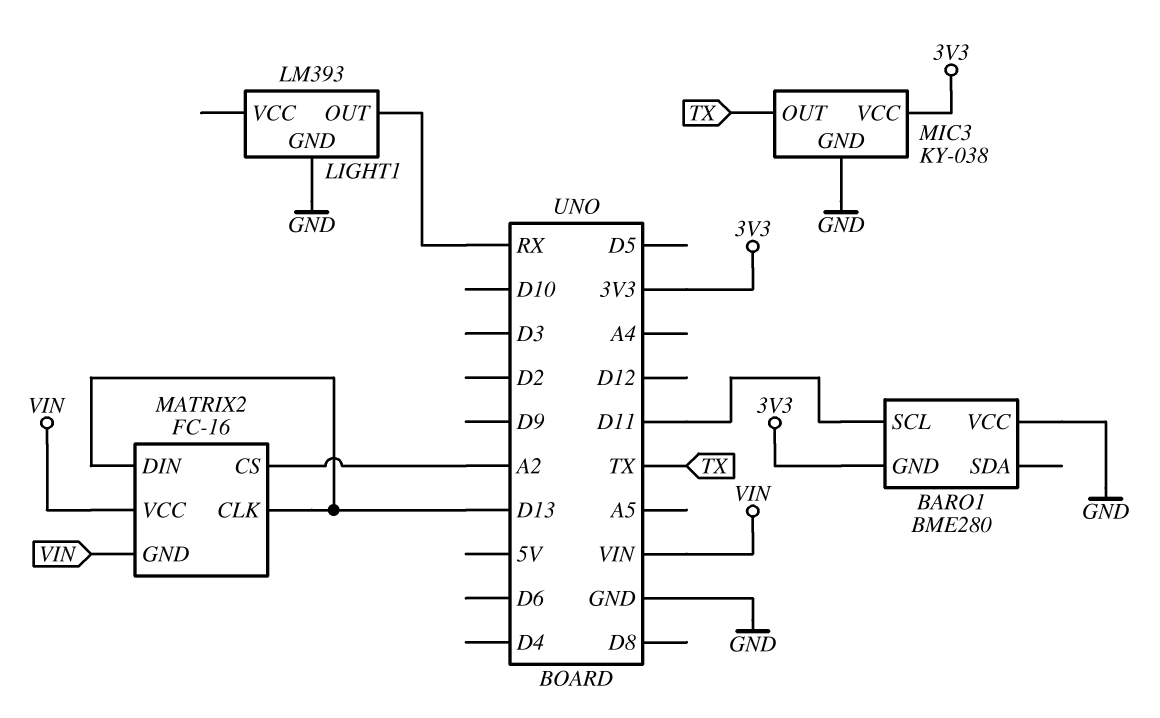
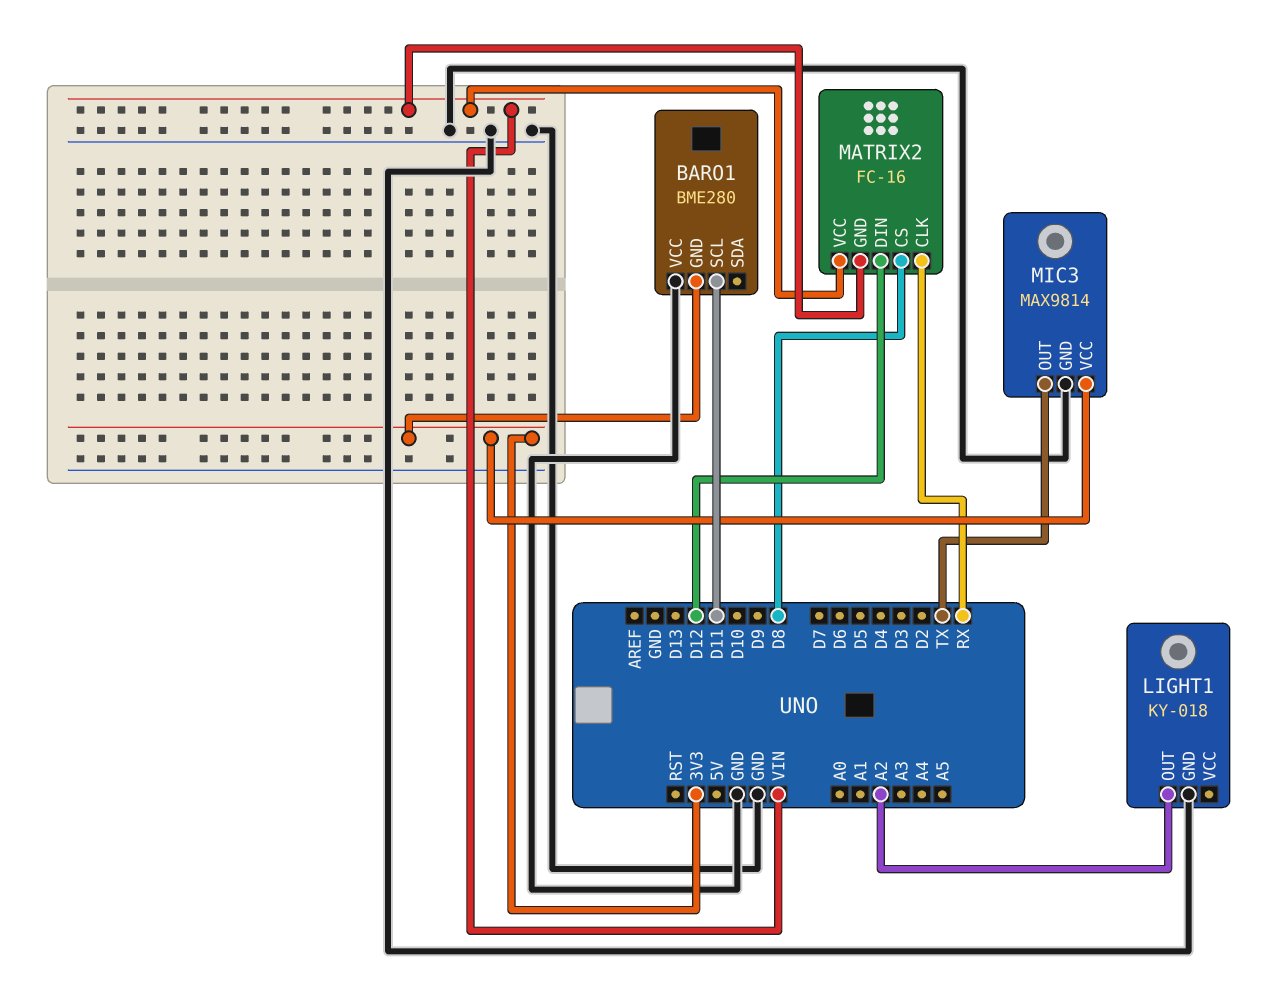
LIGHT1: LM393 -> KY-018
LIGHT1 pin OUT: RX -> A2
MATRIX2 pin CLK: D13 -> RX
MATRIX2 pin CS: A2 -> D8
MATRIX2 pin DIN: D13 -> D12
MIC3: KY-038 -> MAX9814

